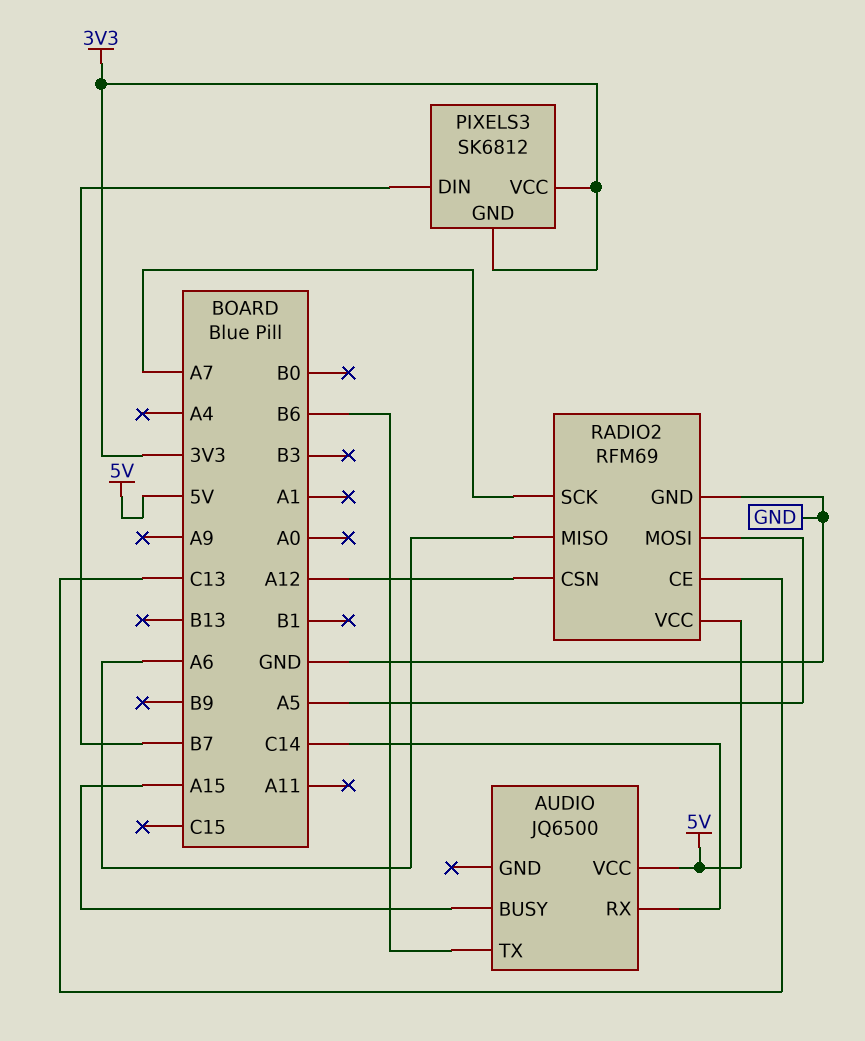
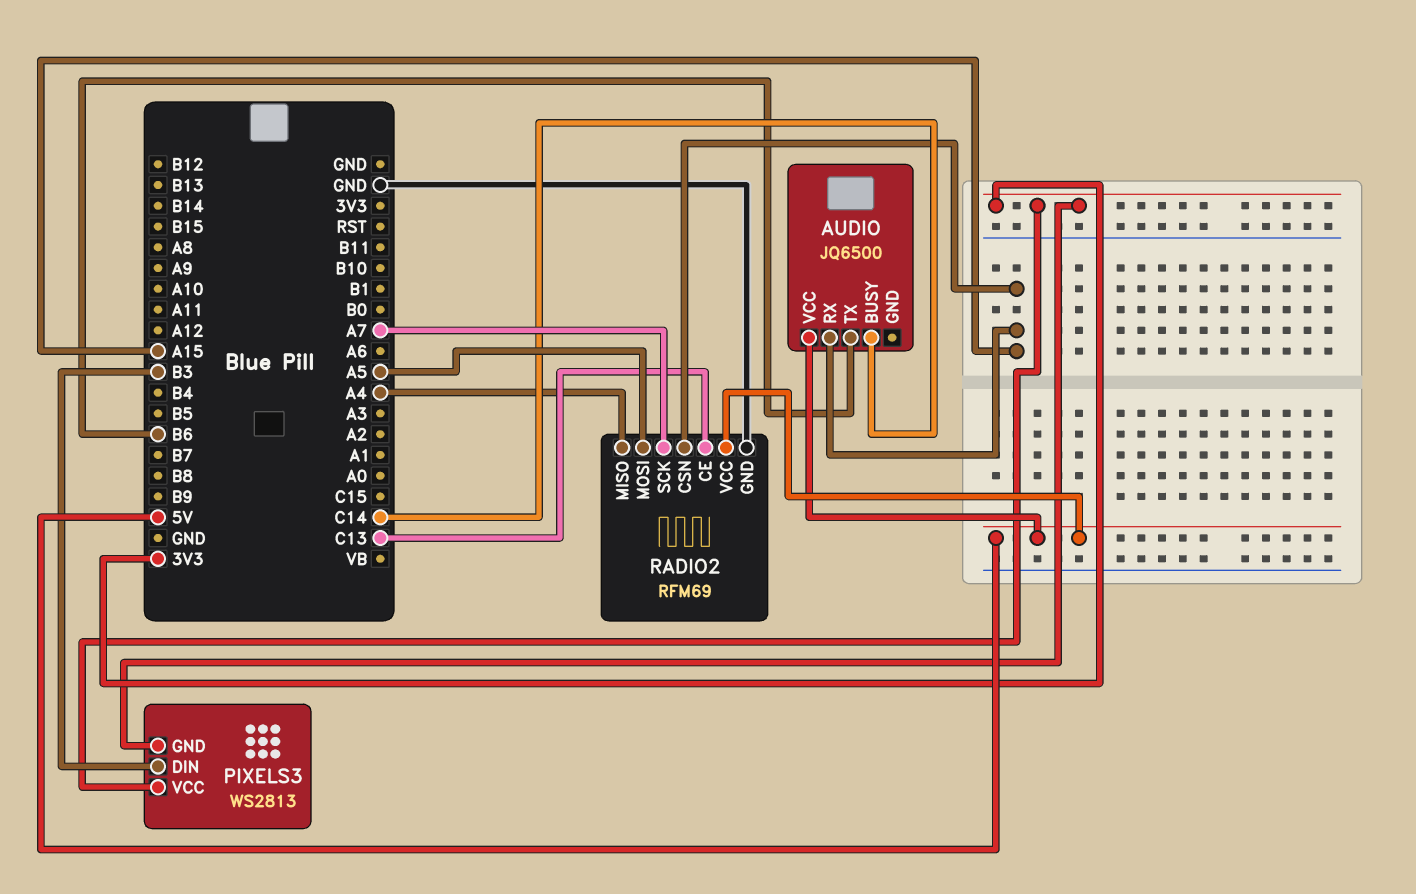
AUDIO pin BUSY: A15 -> C14
AUDIO pin RX: C14 -> A15
PIXELS3: SK6812 -> WS2813
PIXELS3 pin DIN: B7 -> B3
RADIO2 pin CSN: A12 -> A15
RADIO2 pin MISO: A6 -> A4

